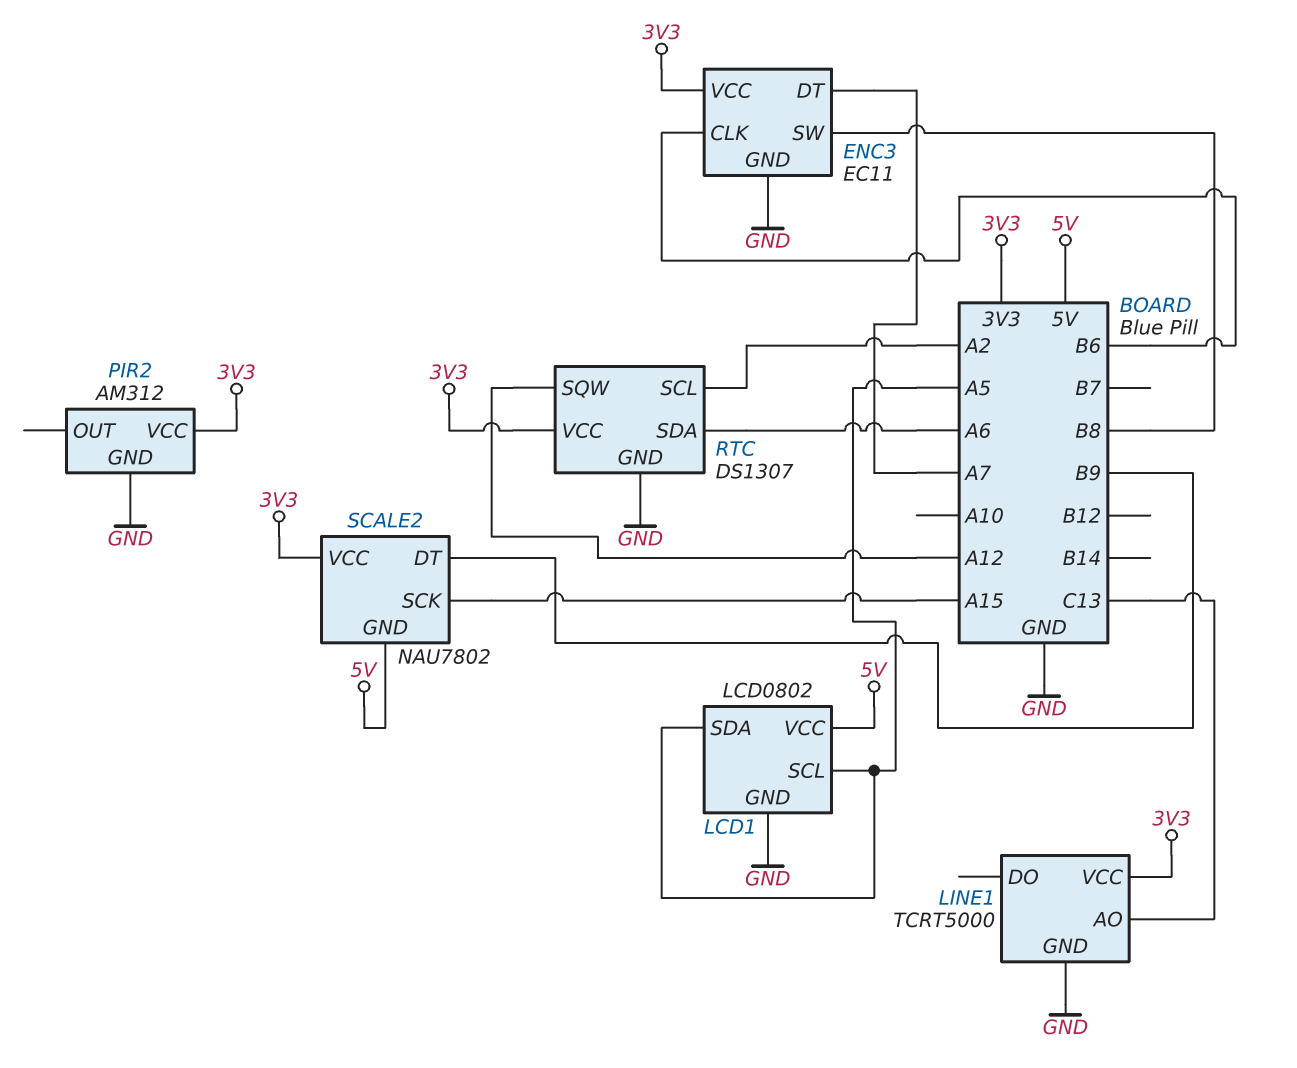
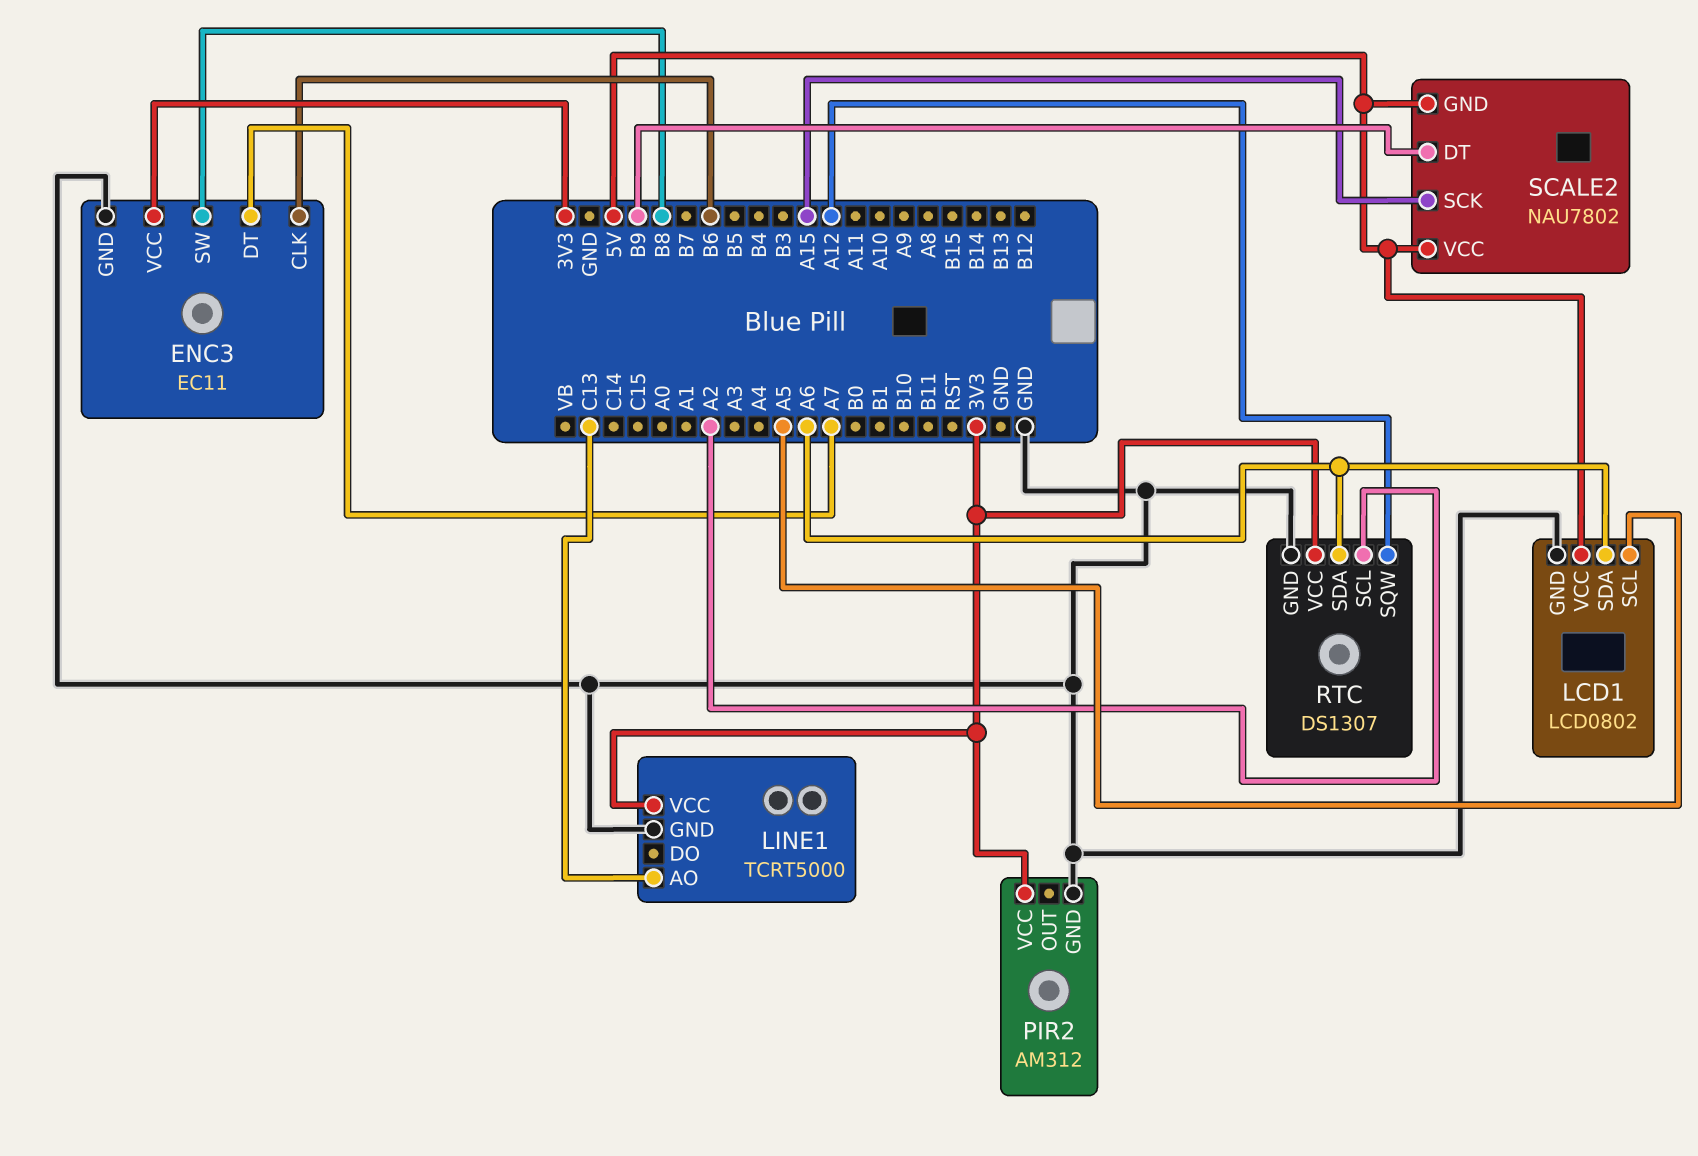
LCD1 pin SDA: A5 -> A6
SCALE2 pin VCC: 3V3 -> 5V

